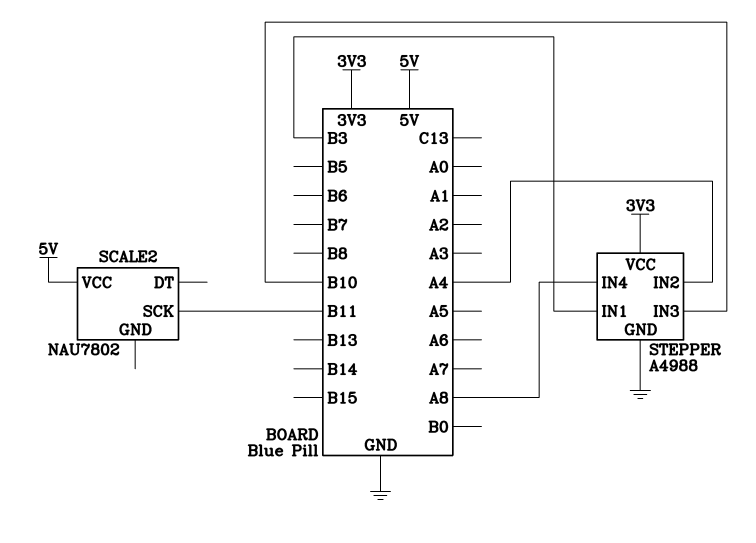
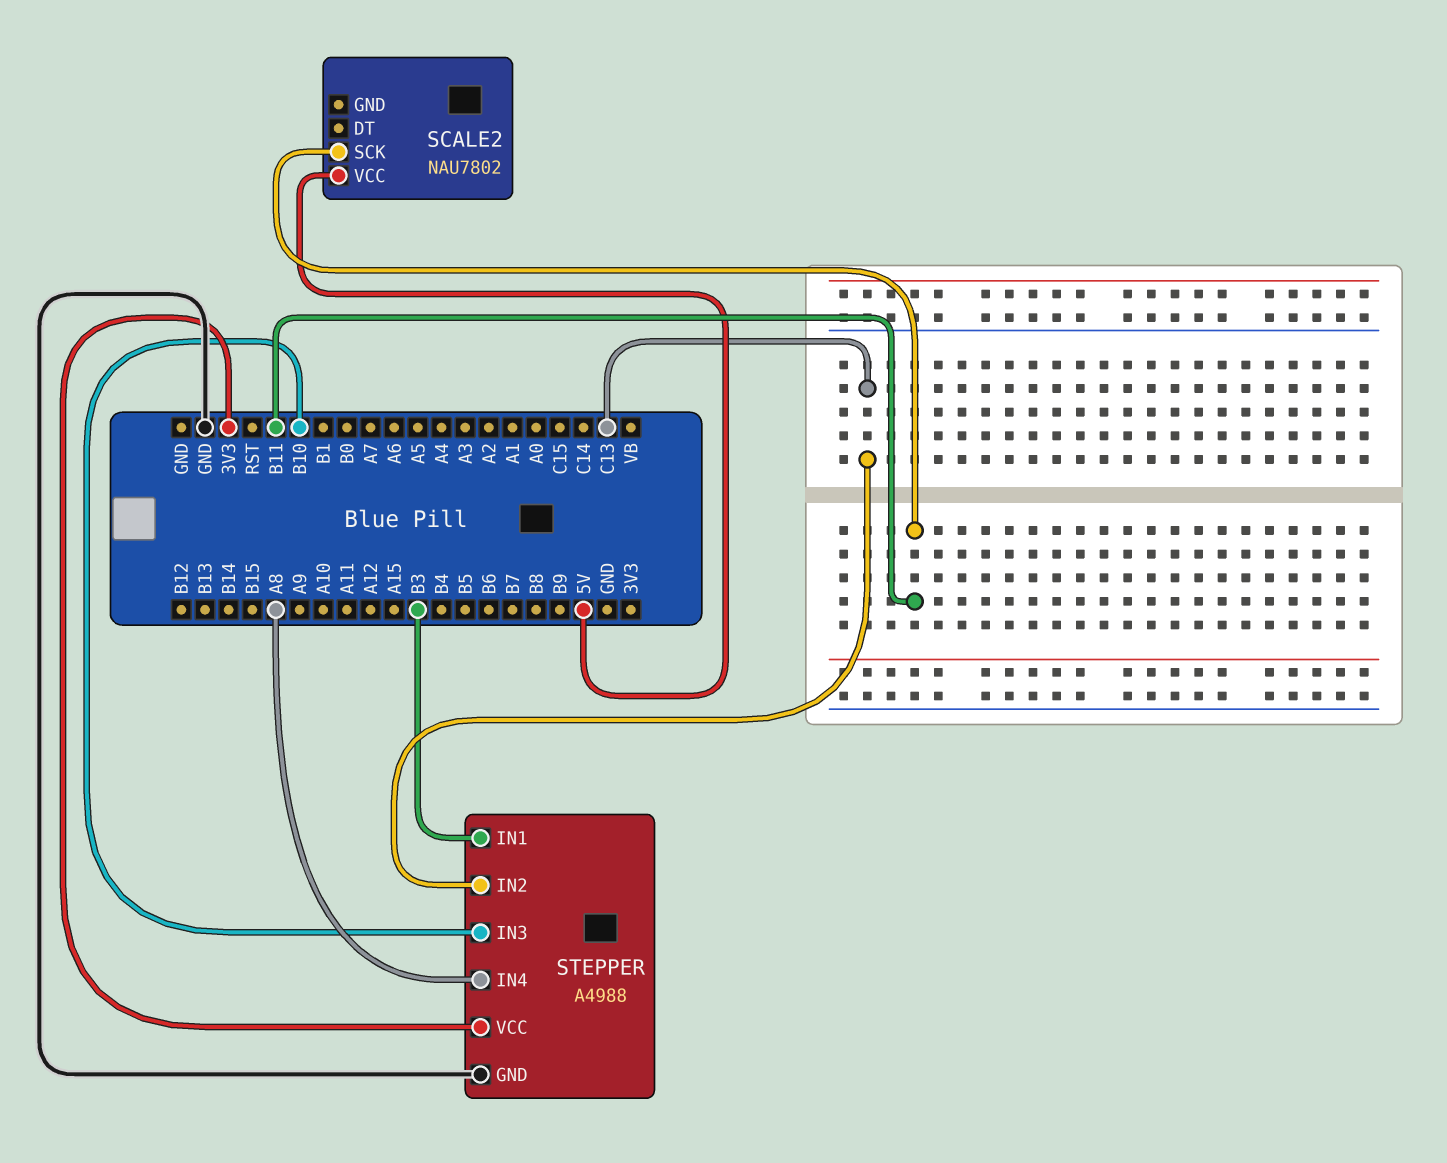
STEPPER pin IN2: A4 -> C13

